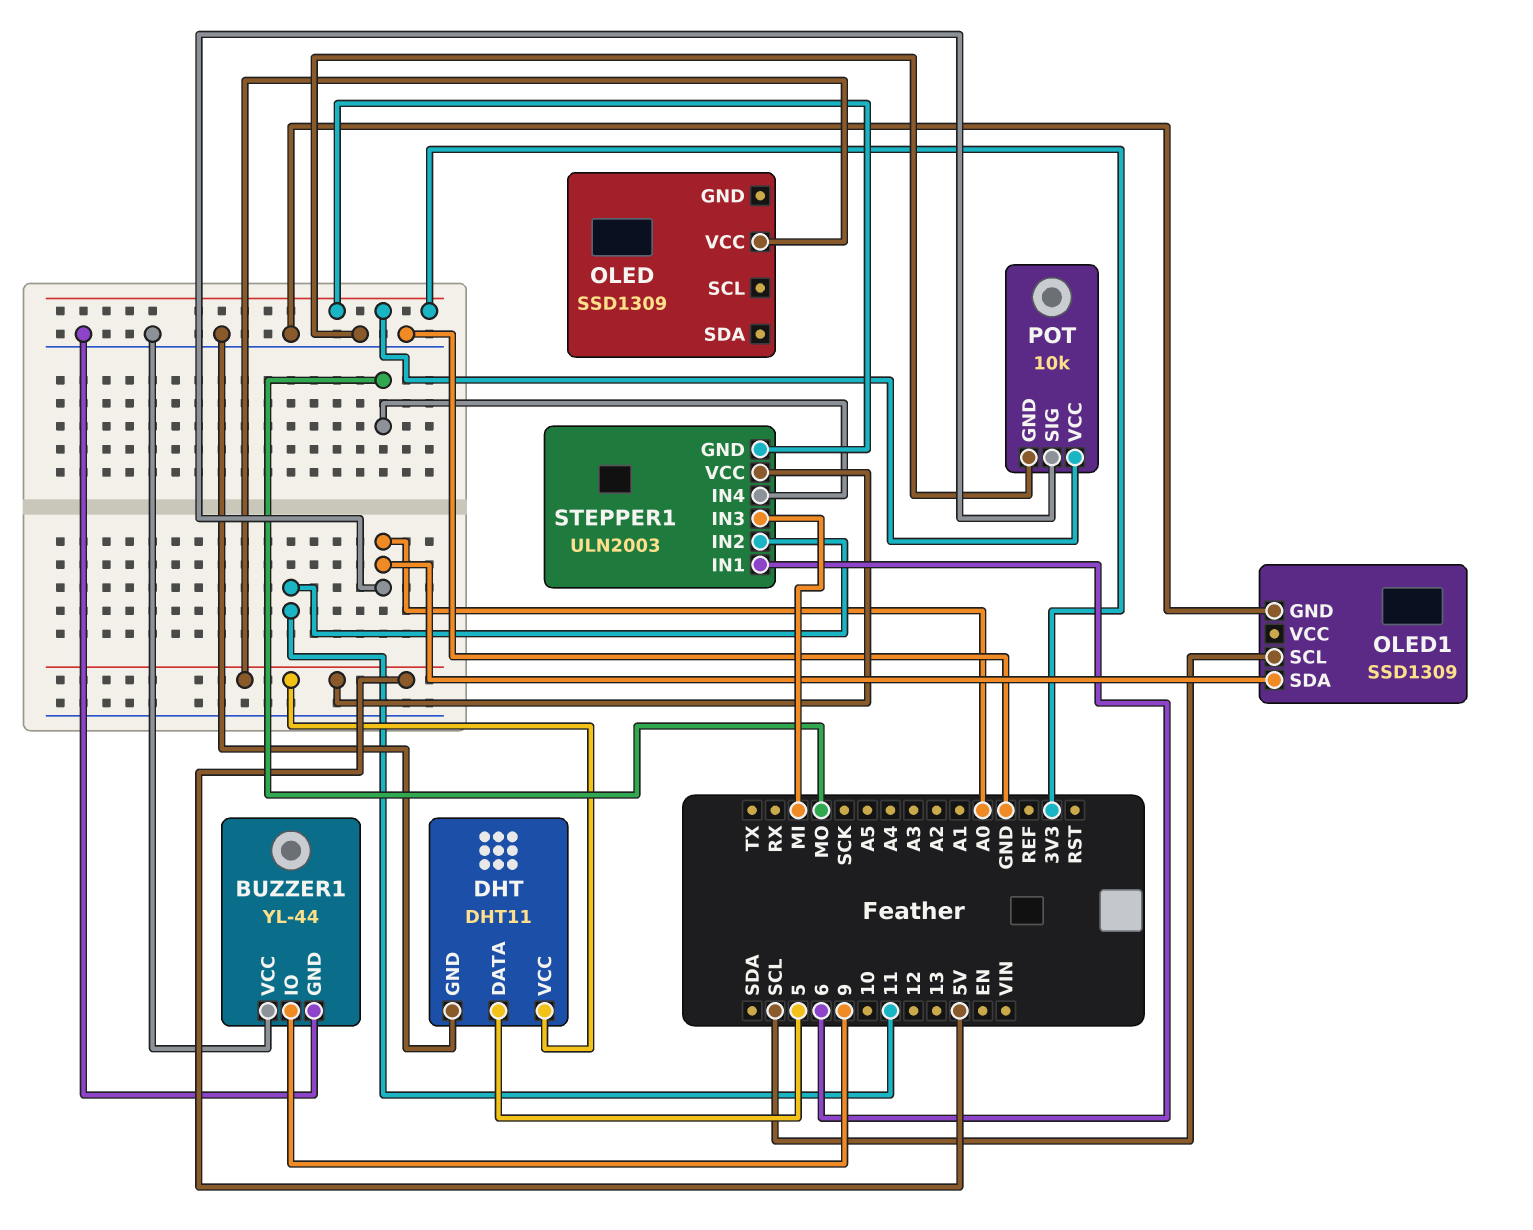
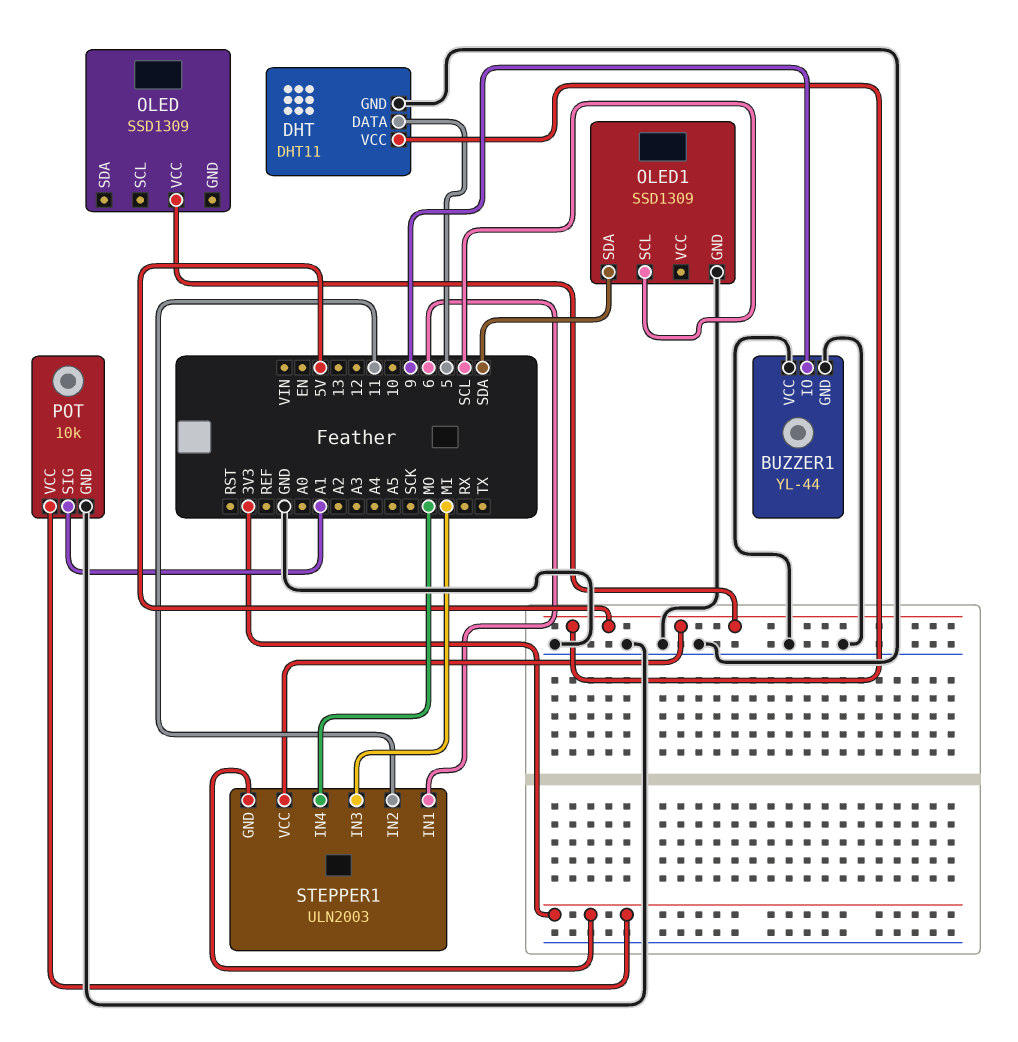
OLED1 pin SDA: A0 -> SDA
POT pin SIG: A0 -> A1

